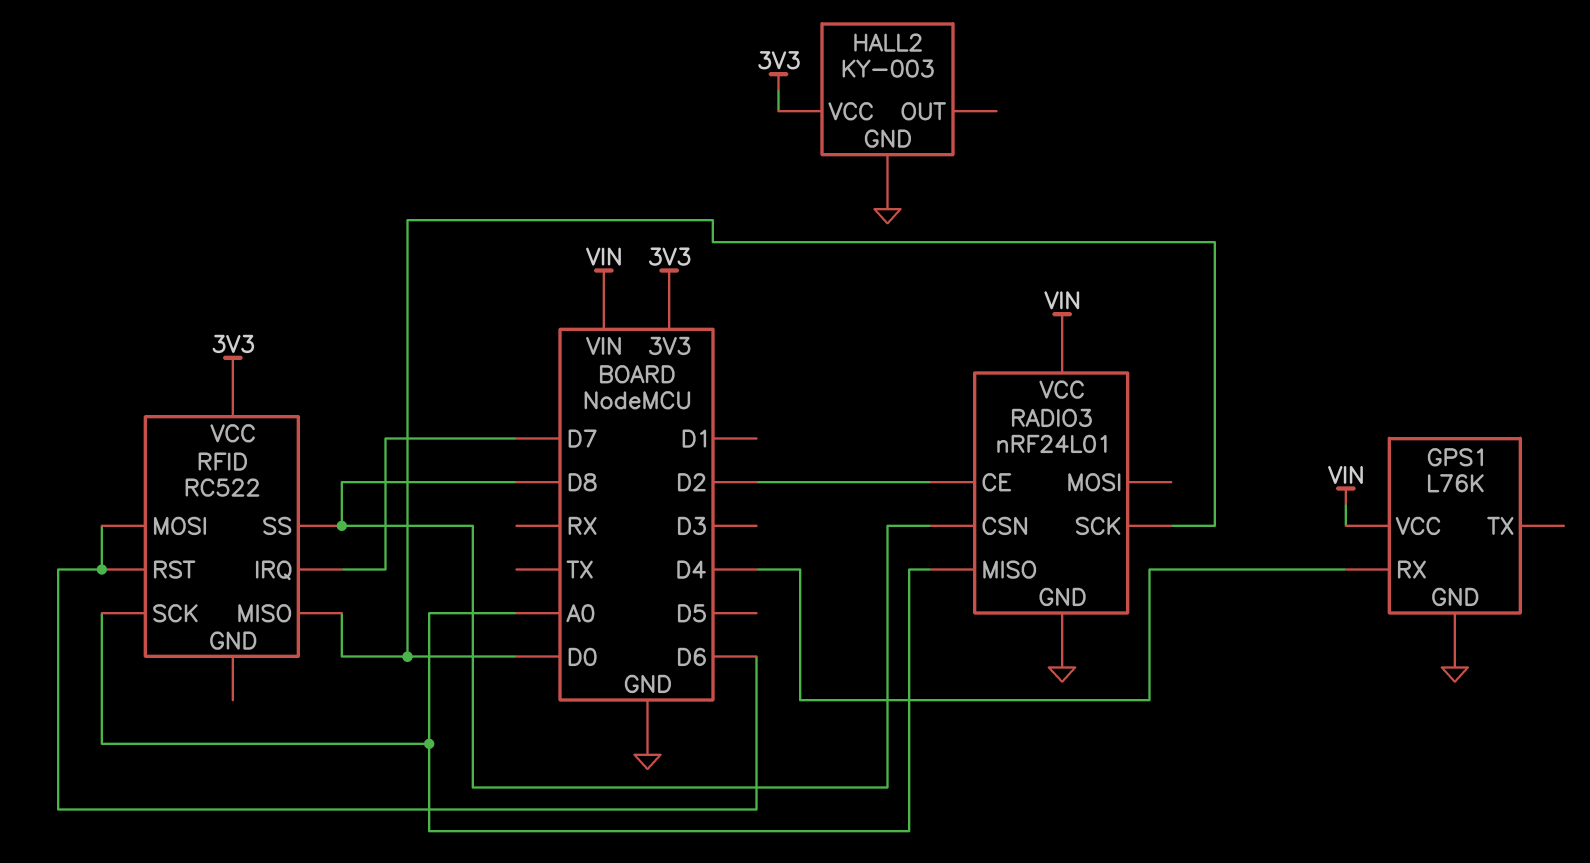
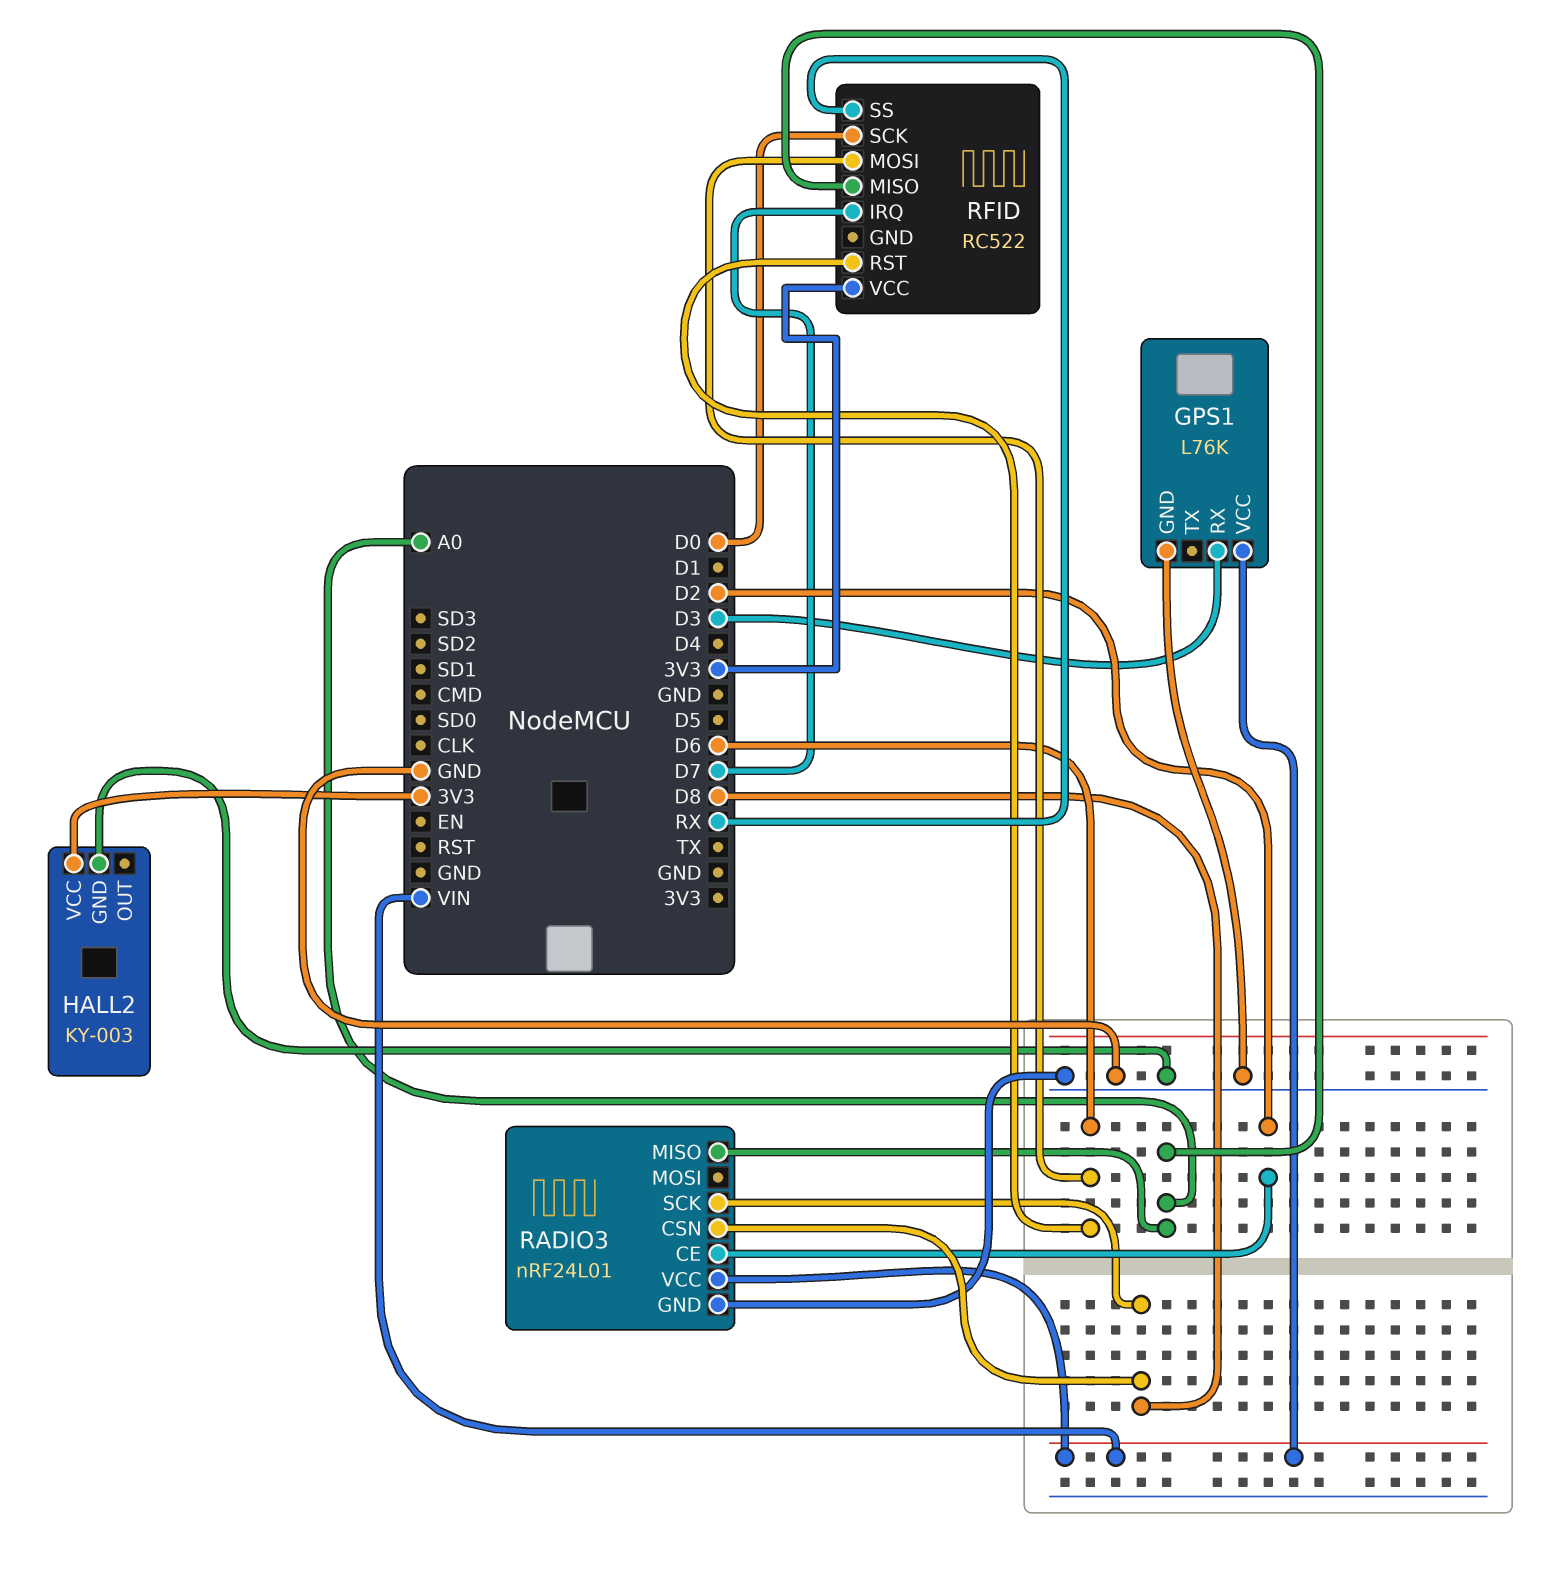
GPS1 pin RX: D4 -> D3
RADIO3 pin SCK: D0 -> D8
RFID pin MISO: D0 -> A0
RFID pin SCK: A0 -> D0
RFID pin SS: D8 -> RX

